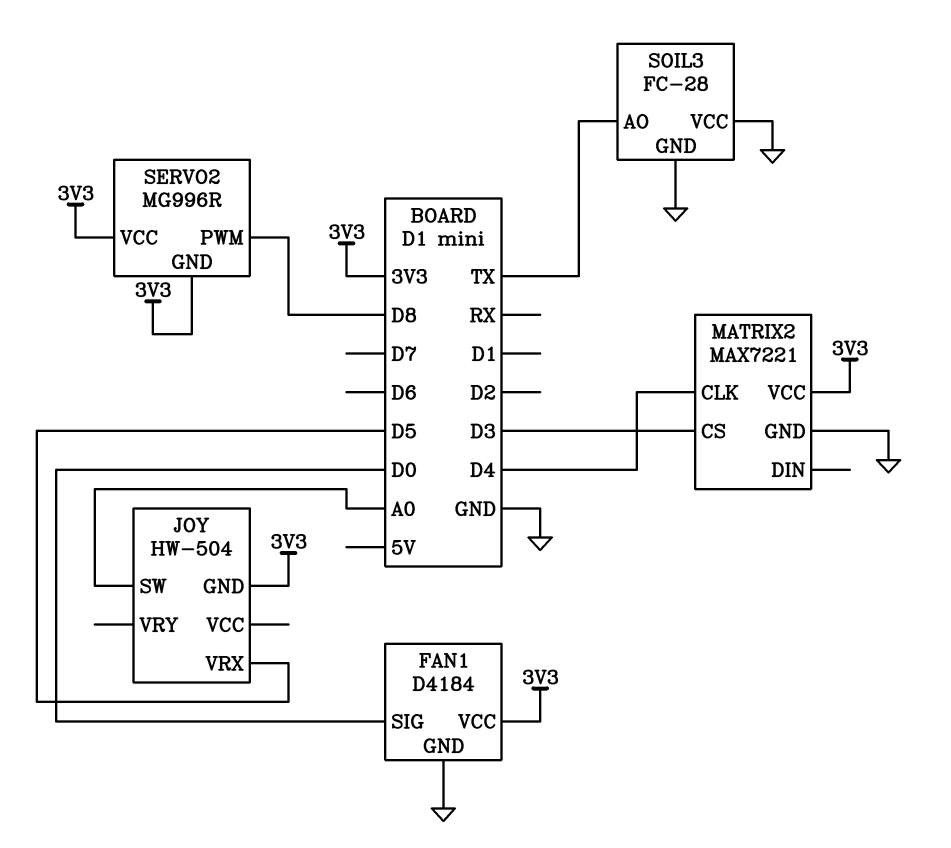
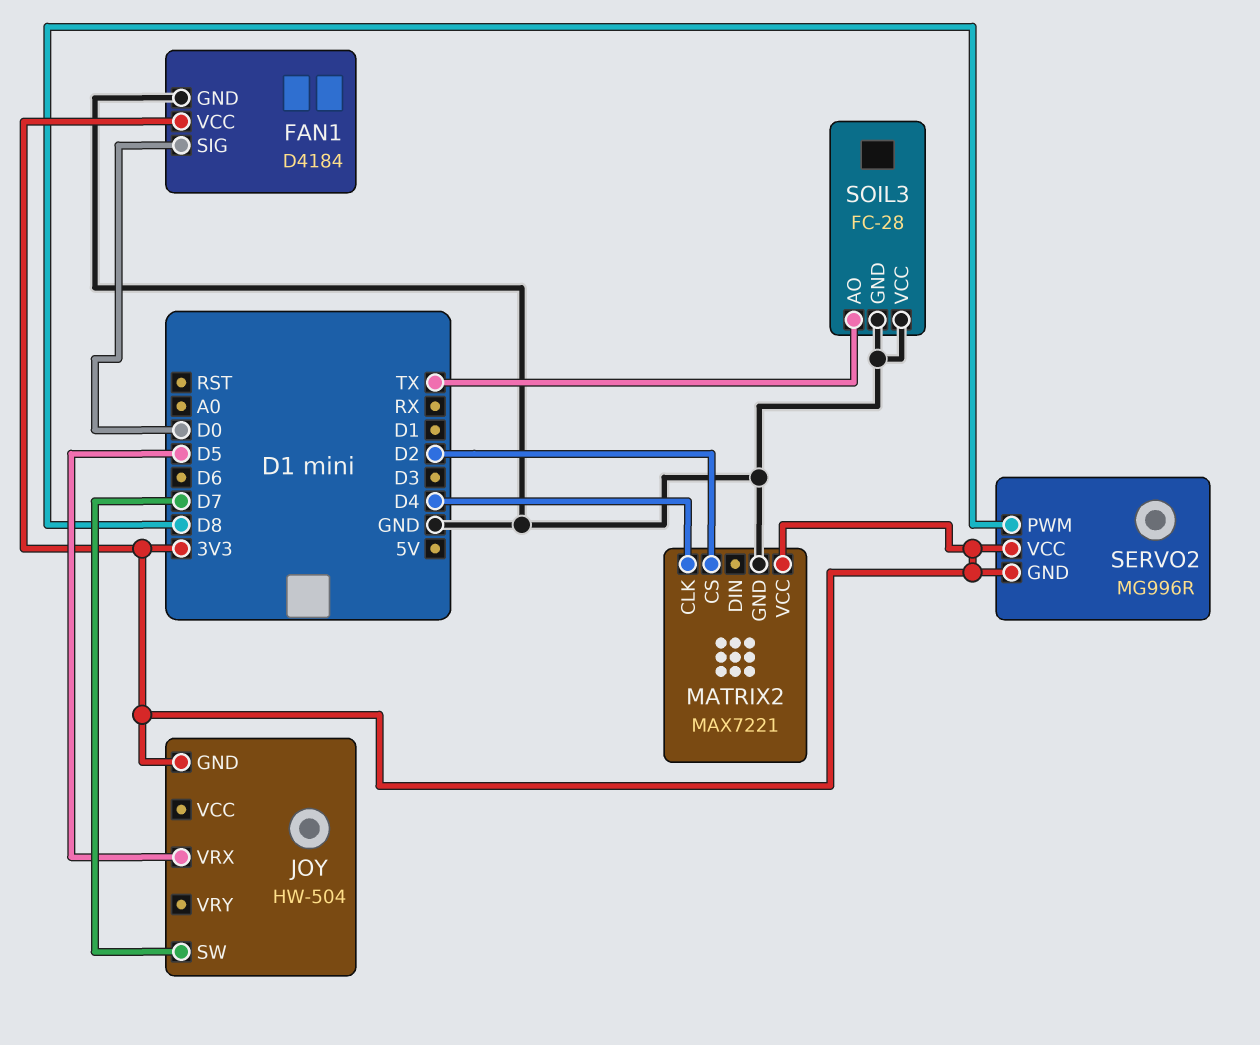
JOY pin SW: A0 -> D7
MATRIX2 pin CS: D3 -> D2

